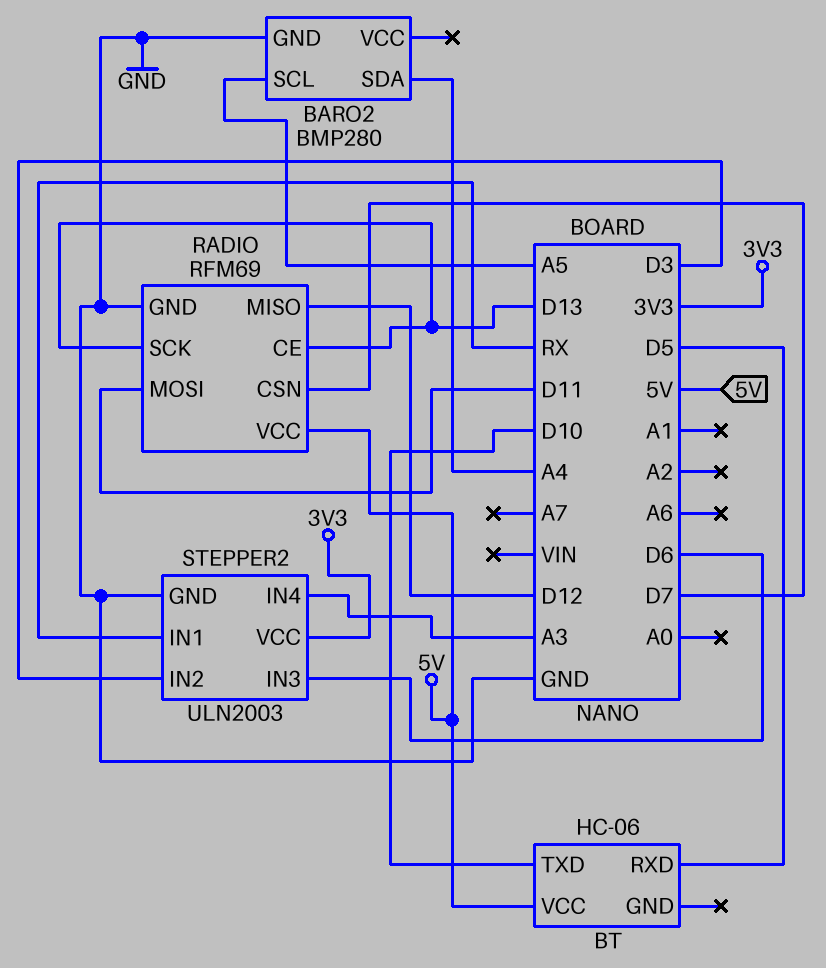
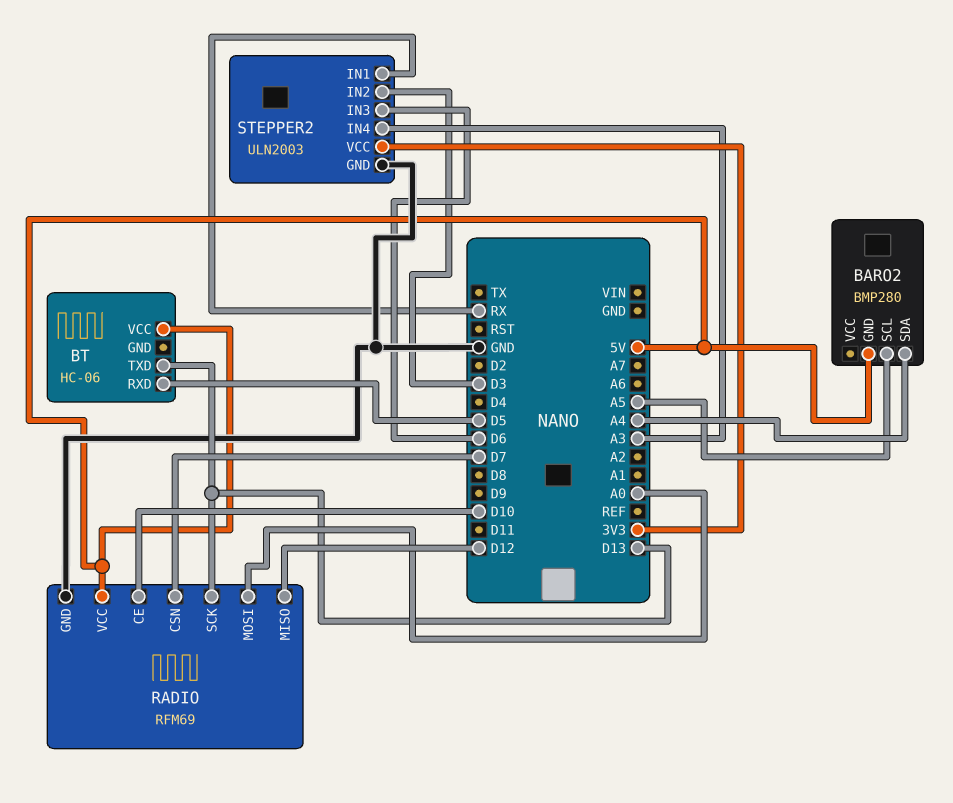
BARO2 pin GND: GND -> 5V
BT pin TXD: D10 -> D13
RADIO pin CE: D13 -> D10
RADIO pin MOSI: D11 -> A0

